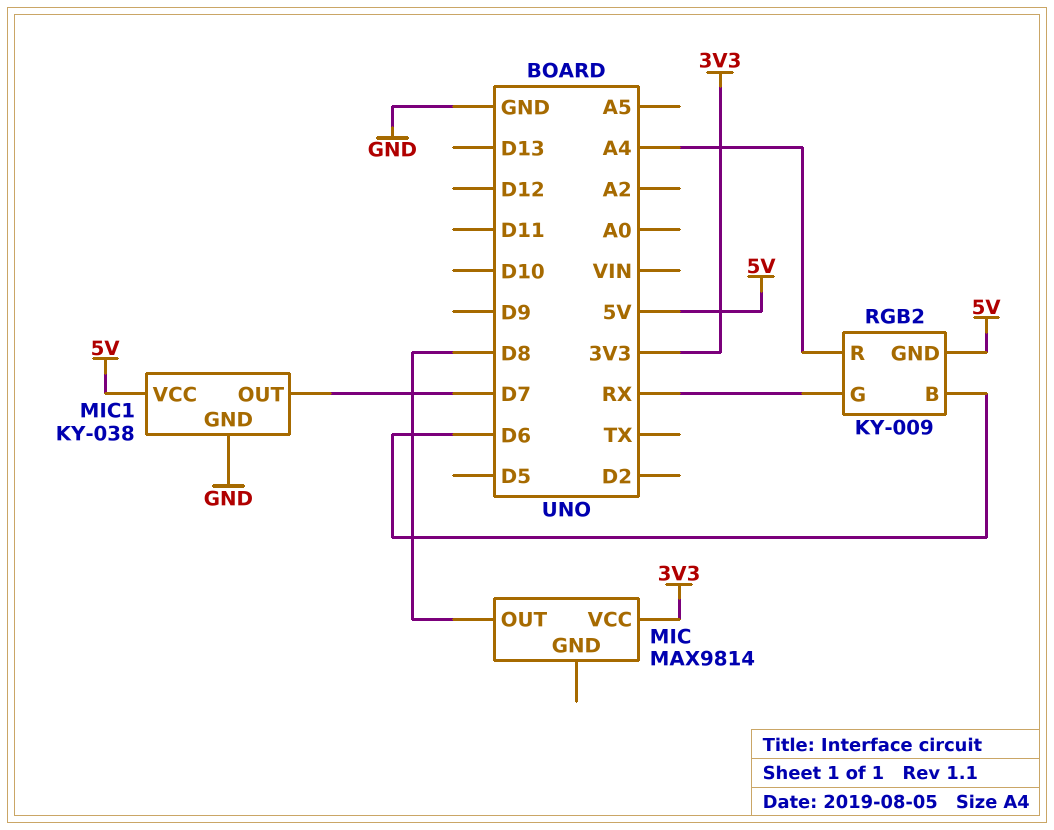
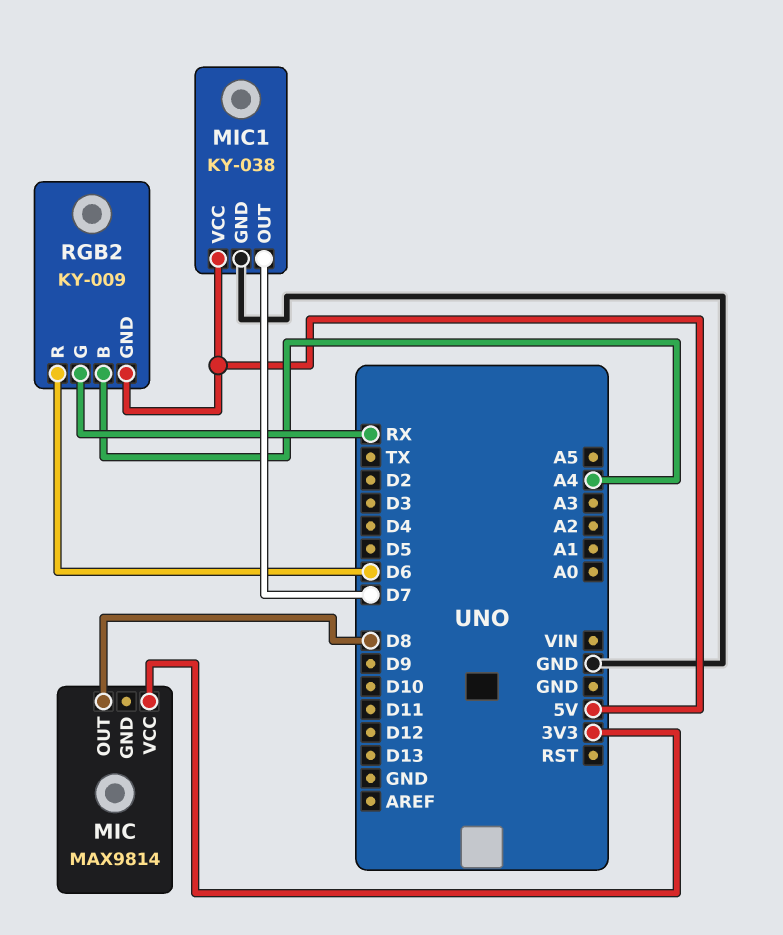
RGB2 pin B: D6 -> A4
RGB2 pin R: A4 -> D6

